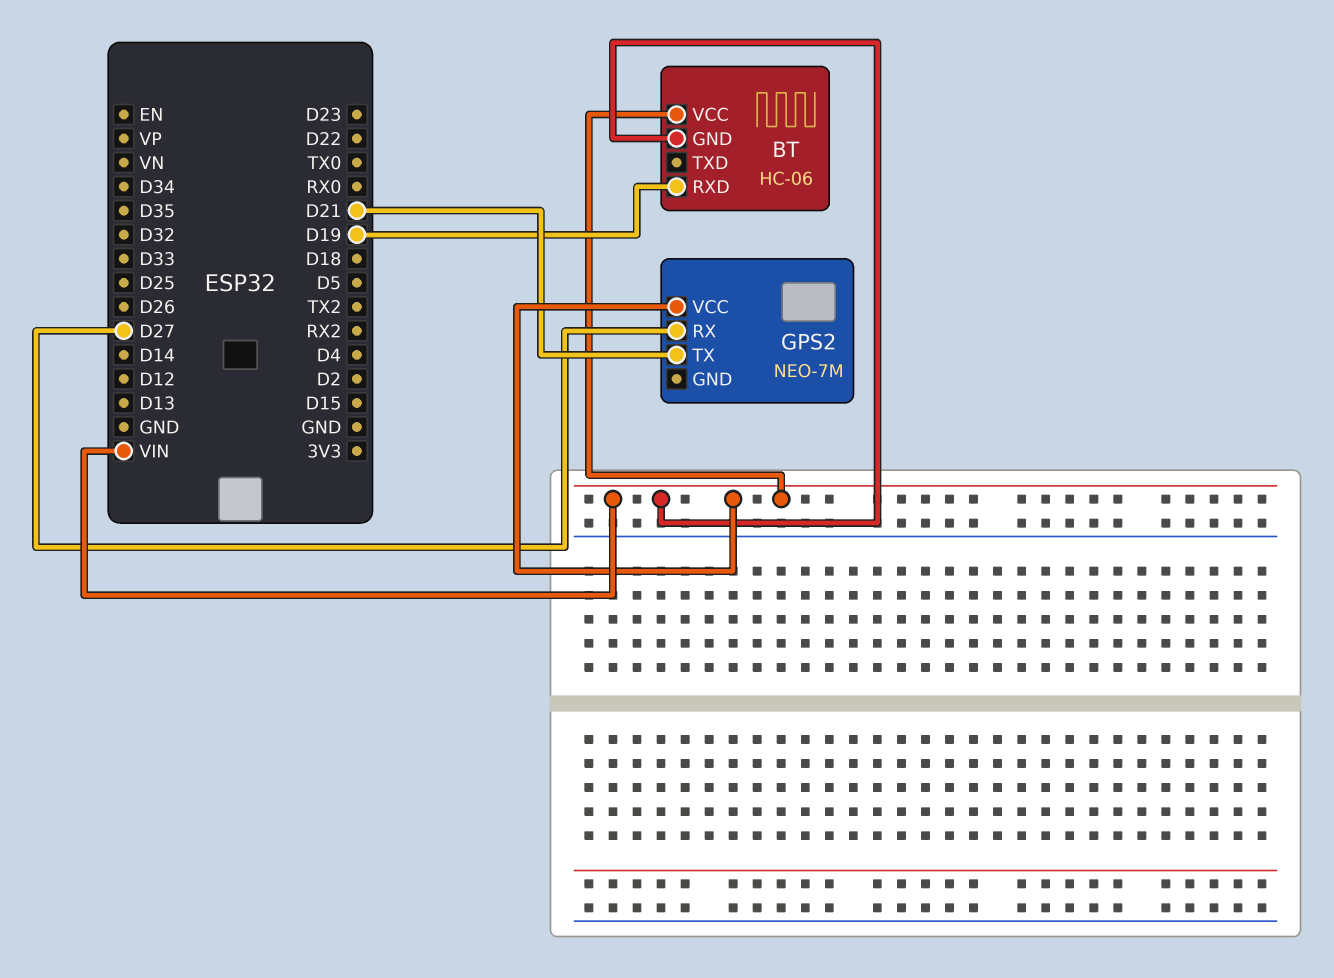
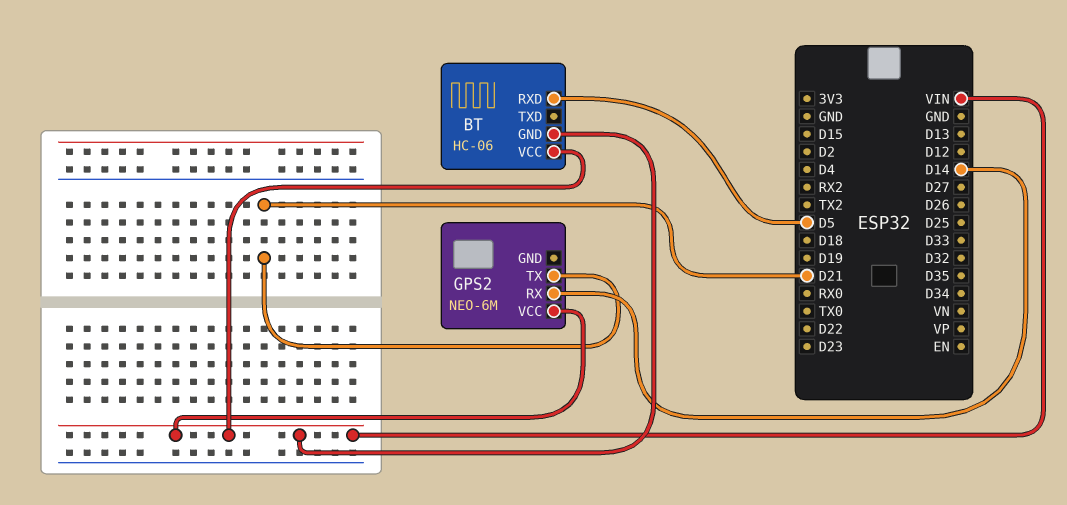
BT pin RXD: D19 -> D5
GPS2: NEO-7M -> NEO-6M
GPS2 pin RX: D27 -> D14

